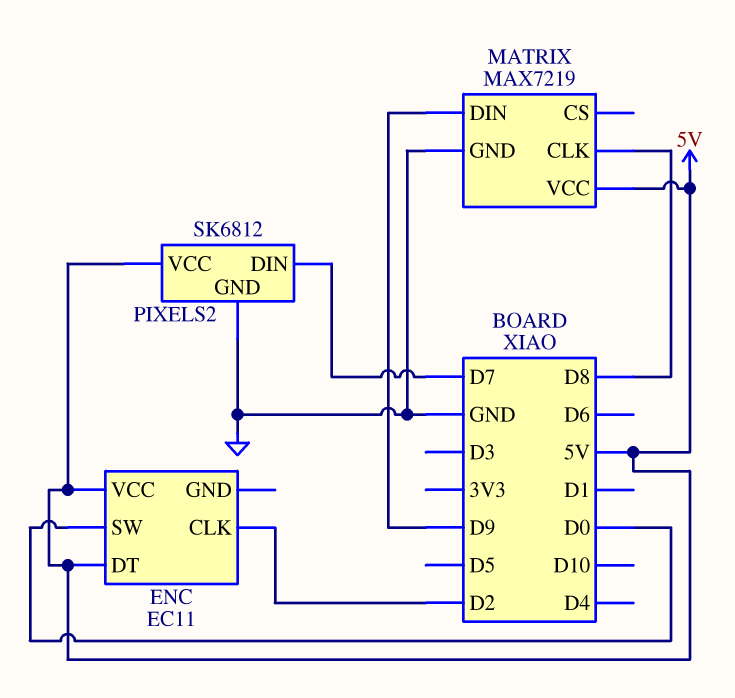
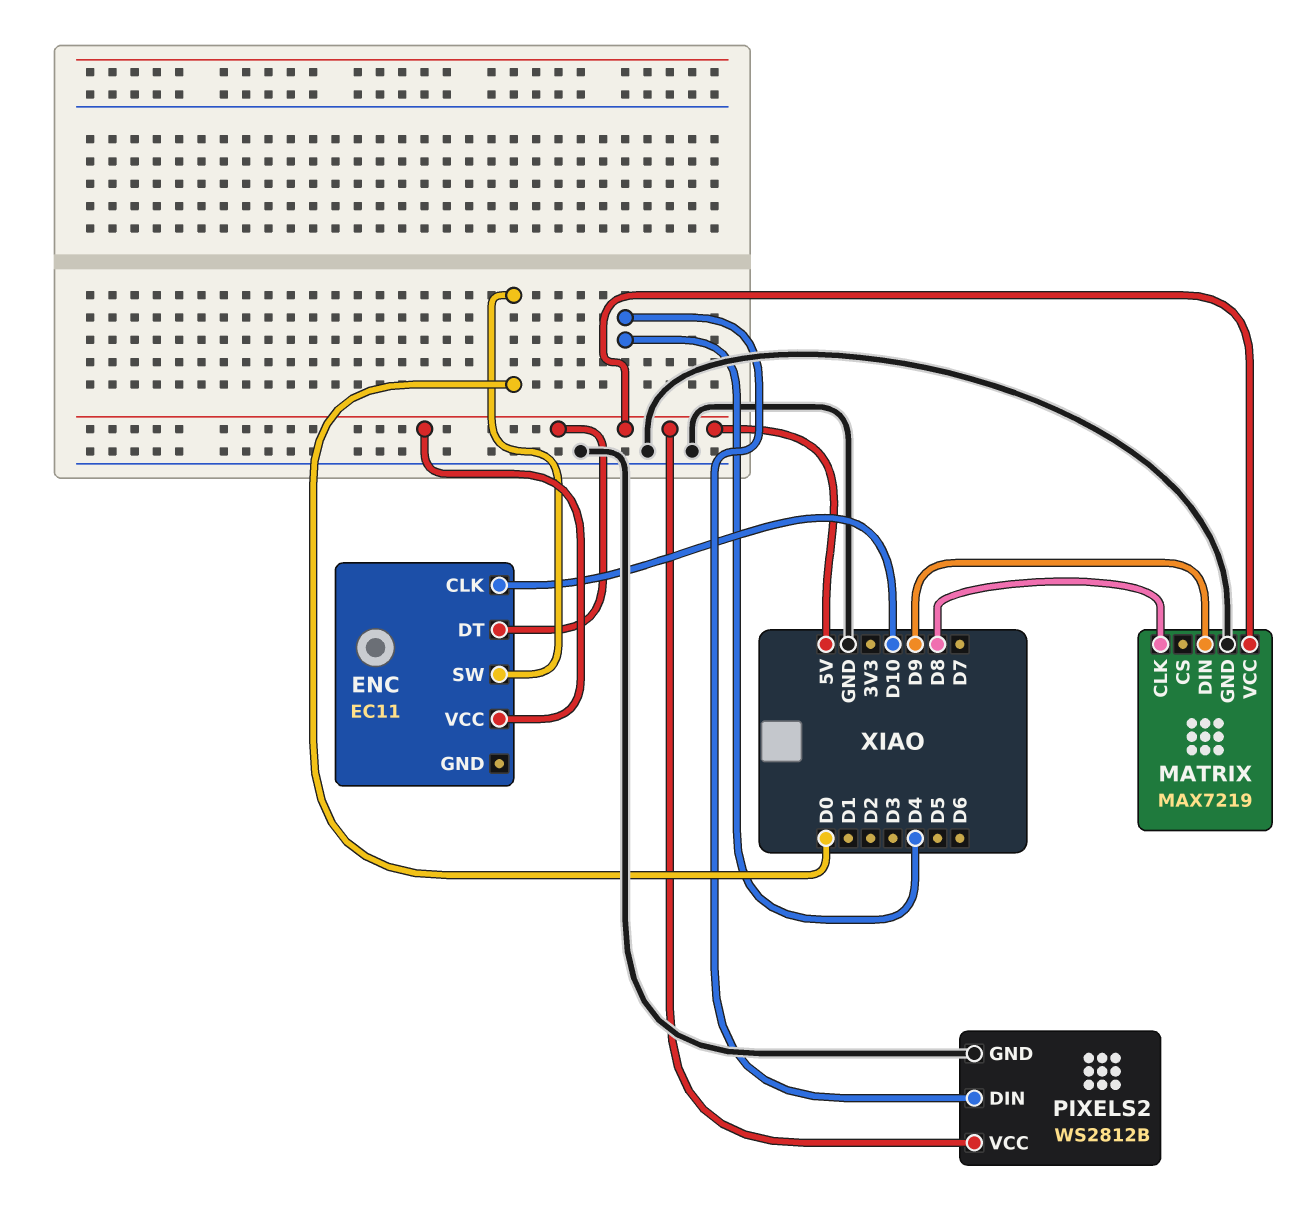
ENC pin CLK: D2 -> D10
PIXELS2: SK6812 -> WS2812B
PIXELS2 pin DIN: D7 -> D4

